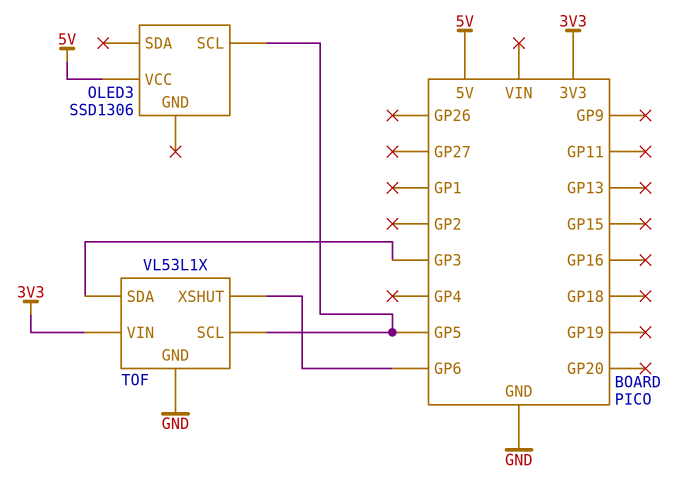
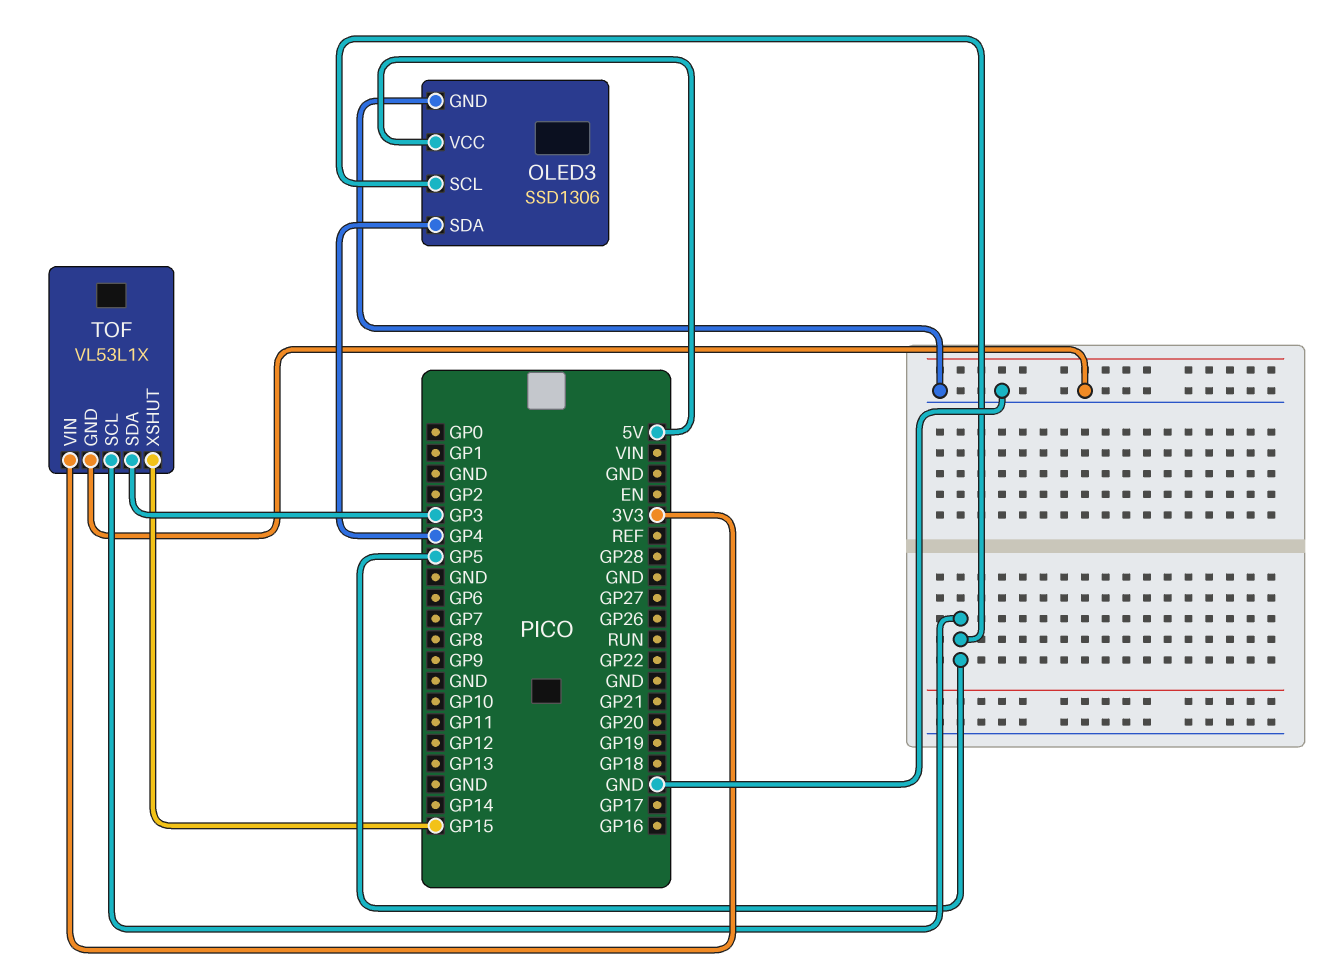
OLED3 pin GND: none -> GND
OLED3 pin SDA: none -> GP4
TOF pin XSHUT: GP6 -> GP15

